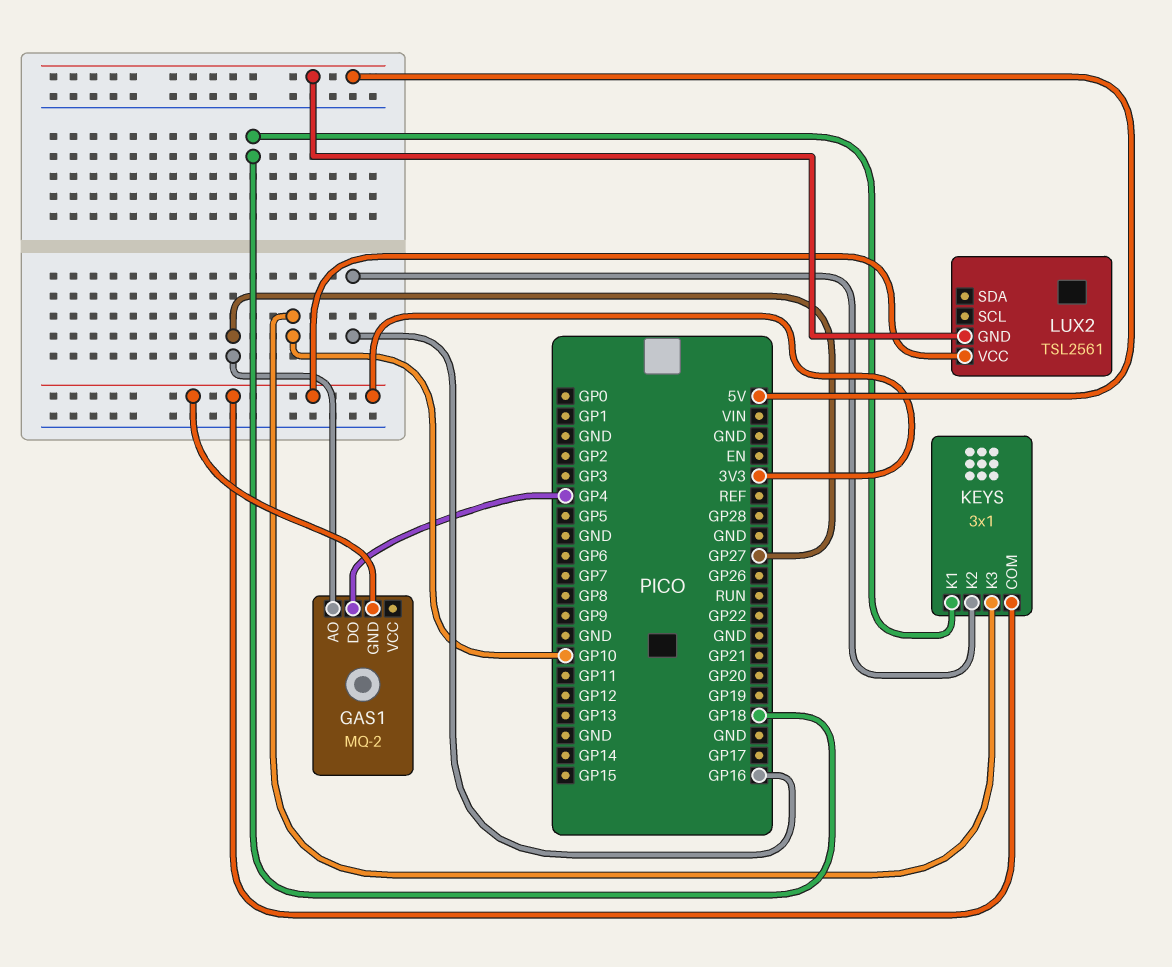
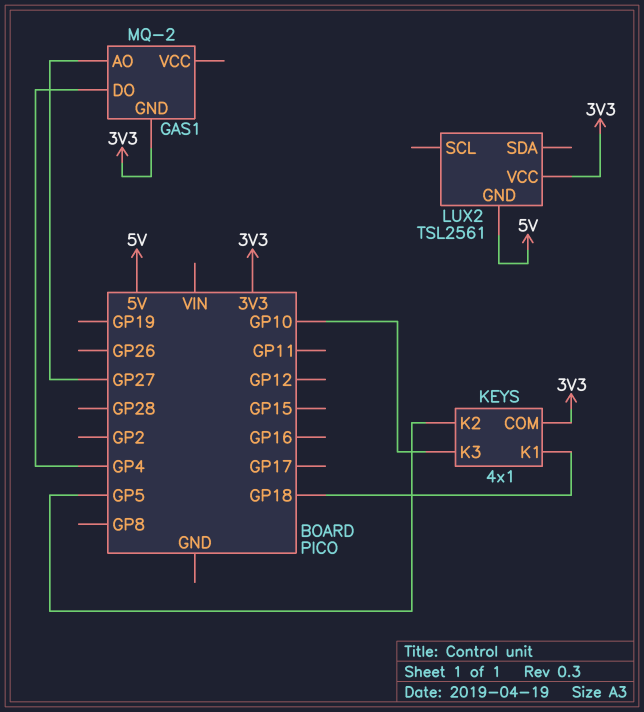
KEYS: 3x1 -> 4x1
KEYS pin K2: GP16 -> GP5

